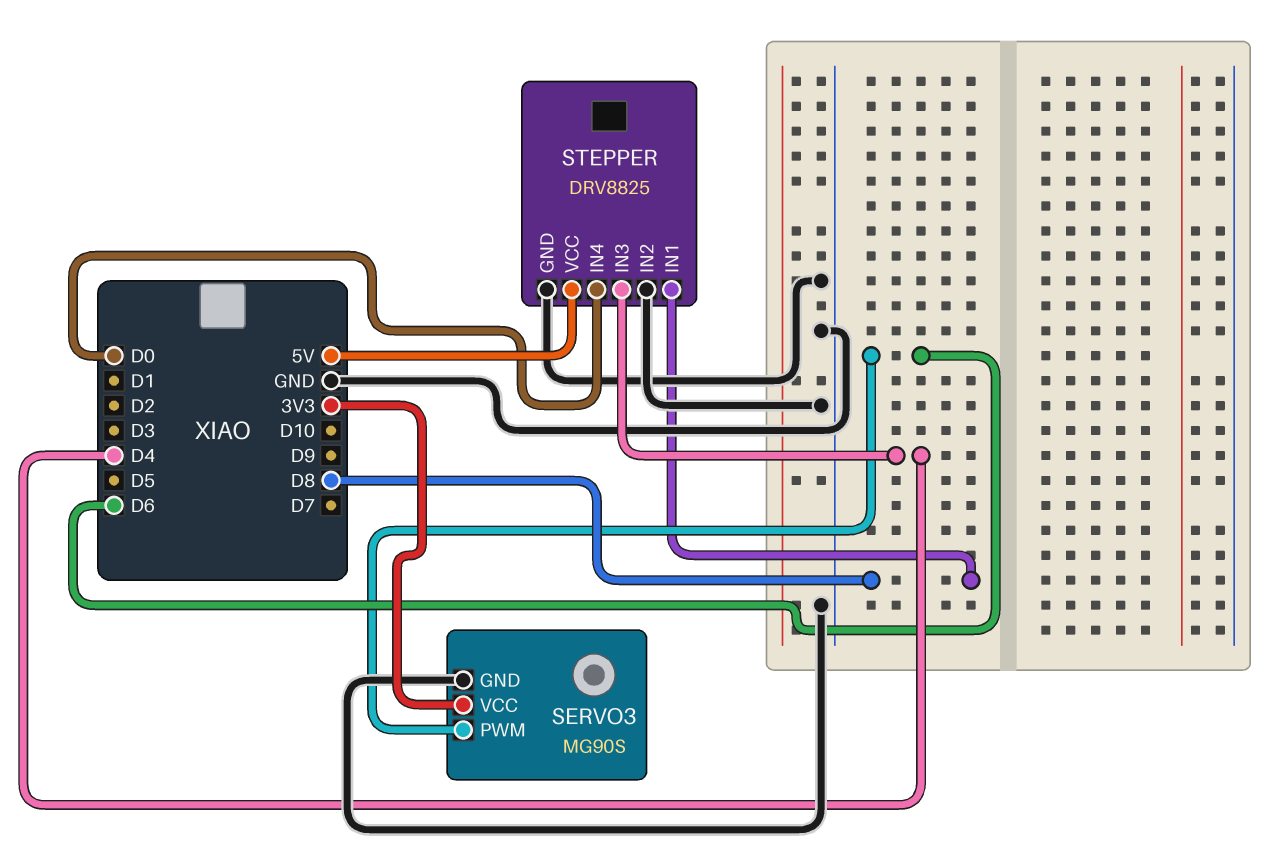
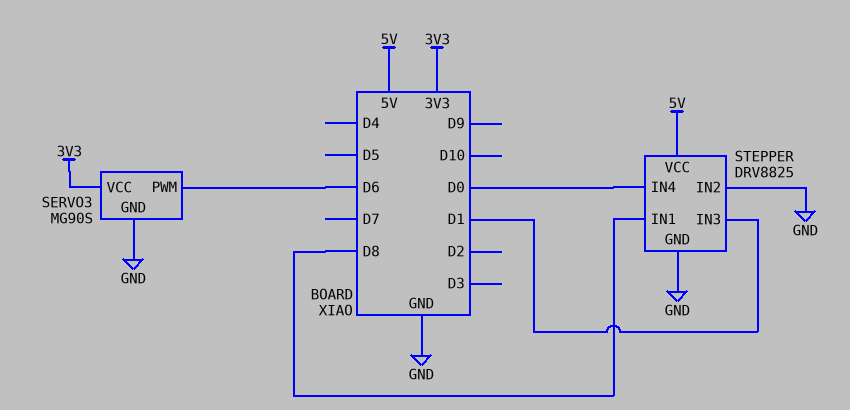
STEPPER pin IN3: D4 -> D1

